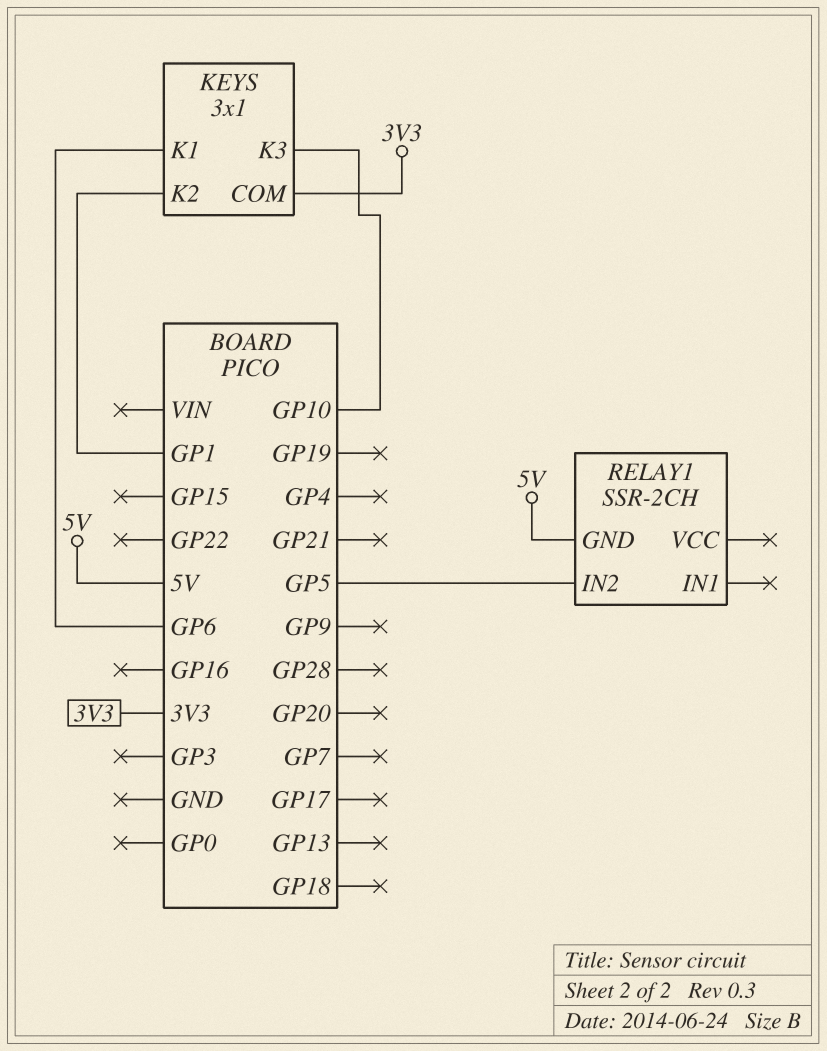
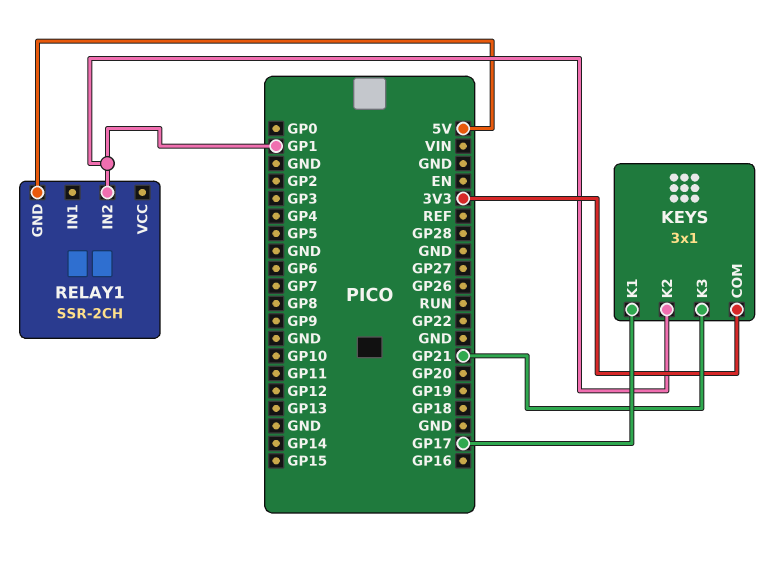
KEYS pin K1: GP6 -> GP17
KEYS pin K3: GP10 -> GP21
RELAY1 pin IN2: GP5 -> GP1

